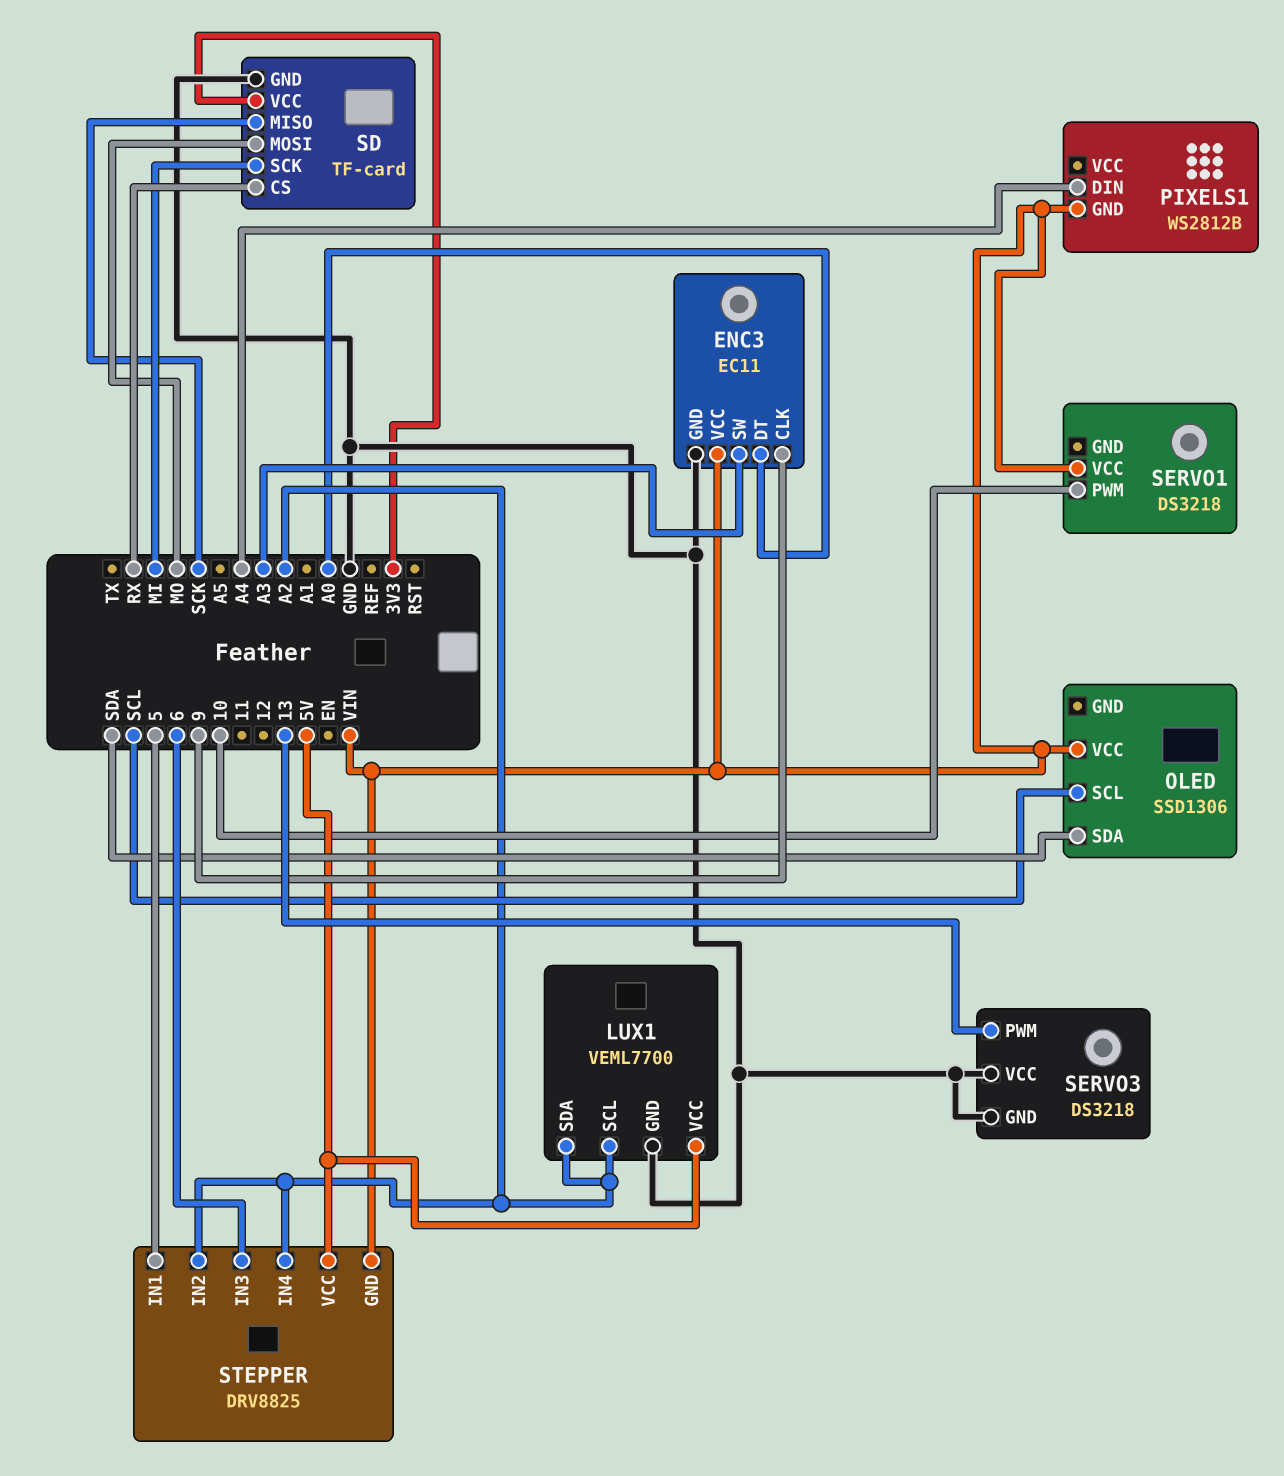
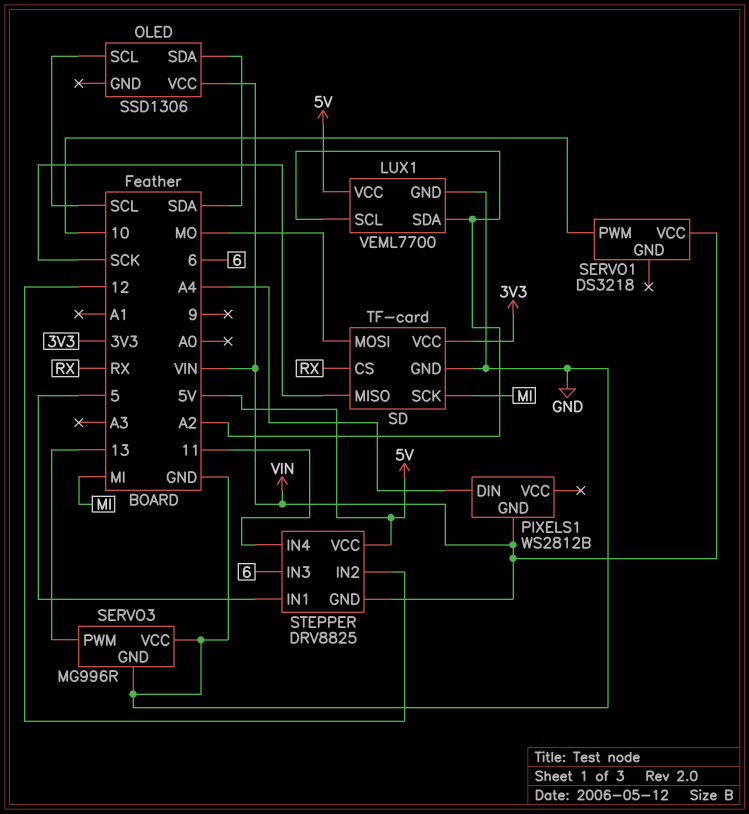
ENC3: EC11 -> none
ENC3 pin CLK: 9 -> none
ENC3 pin DT: A0 -> none
ENC3 pin GND: GND -> none
ENC3 pin SW: A3 -> none
ENC3 pin VCC: VIN -> none
SERVO3: DS3218 -> MG996R
STEPPER pin IN2: A2 -> 12
STEPPER pin IN4: A2 -> 11

